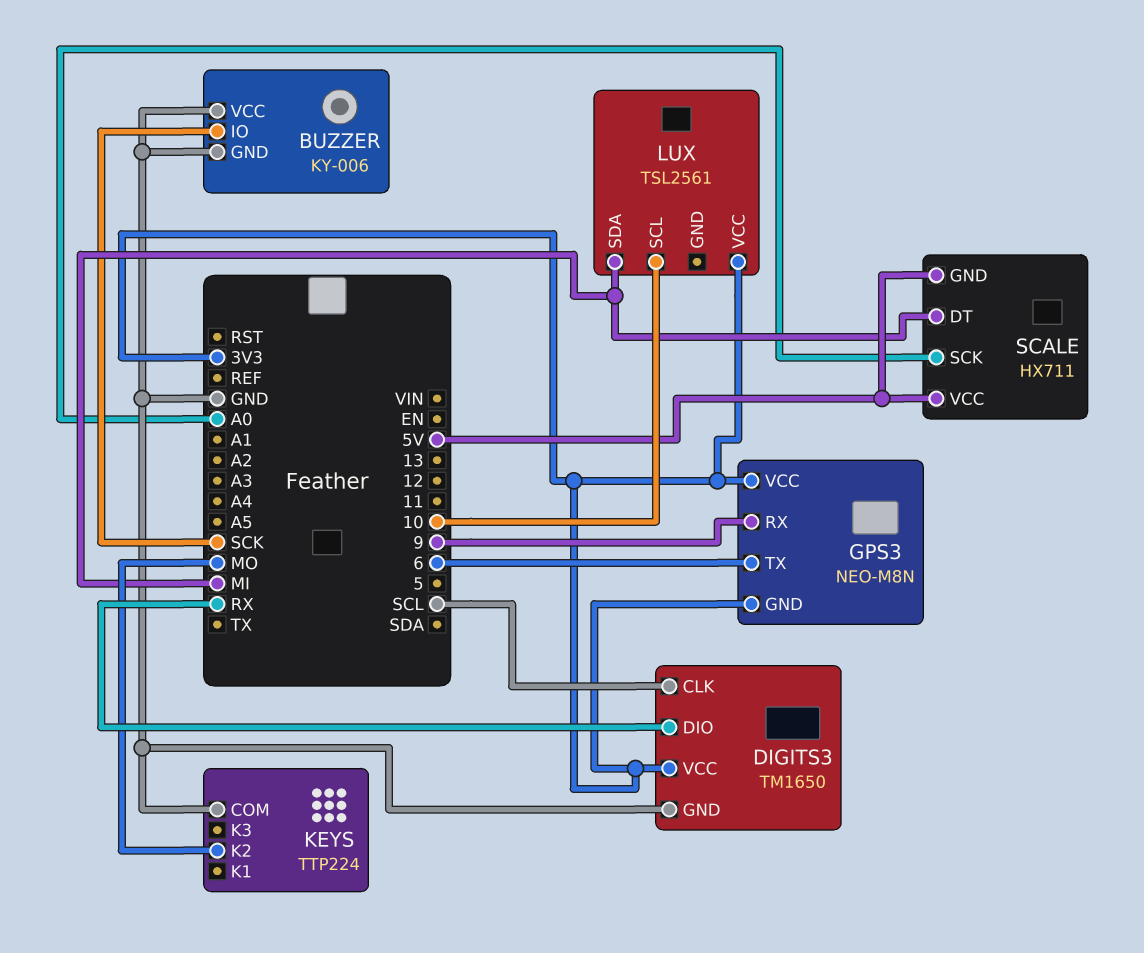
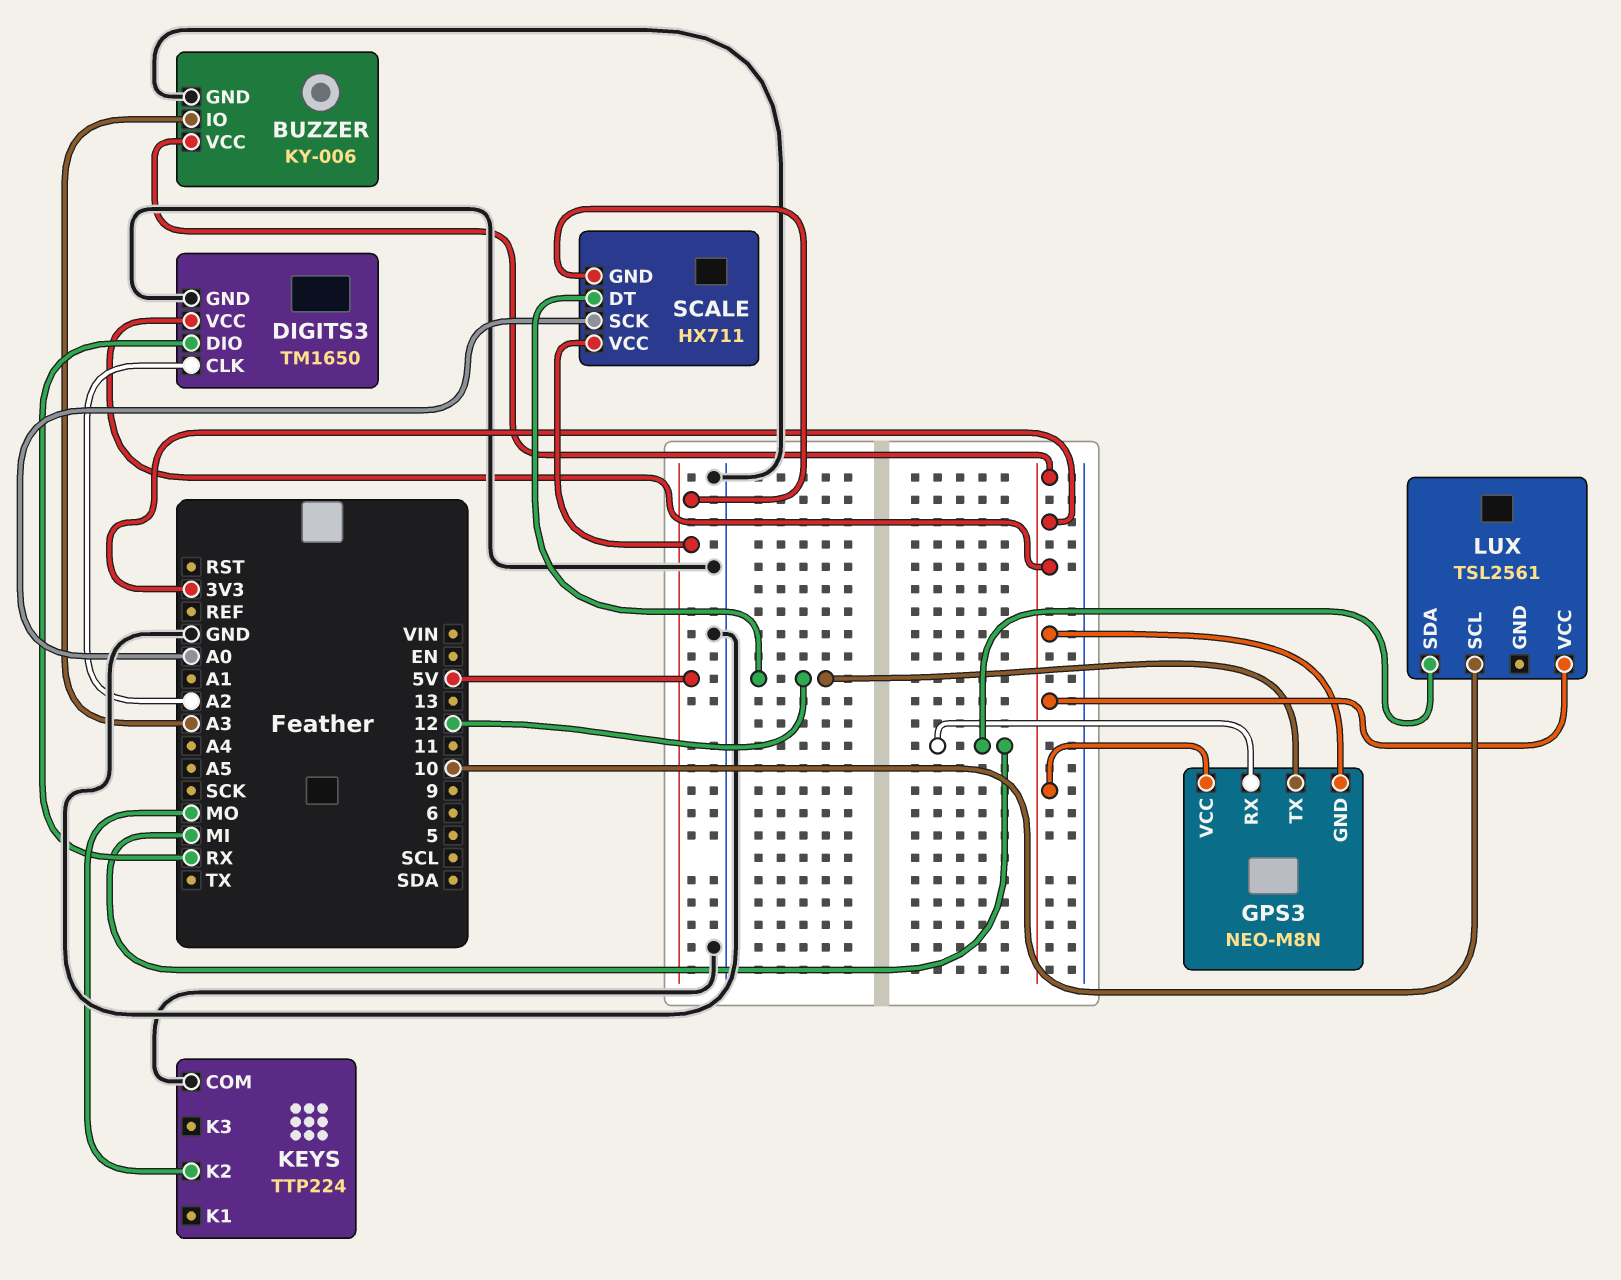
BUZZER pin IO: SCK -> A3
BUZZER pin VCC: GND -> 3V3
DIGITS3 pin CLK: SCL -> A2
GPS3 pin RX: 9 -> MI
GPS3 pin TX: 6 -> 12
SCALE pin DT: MI -> 12

